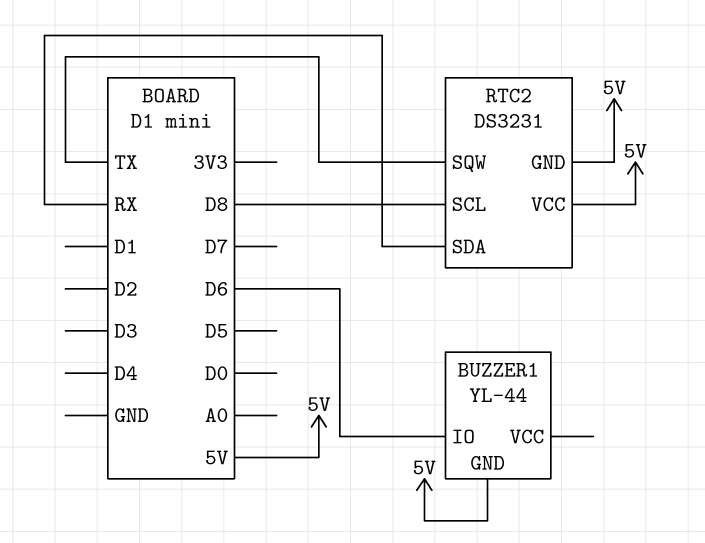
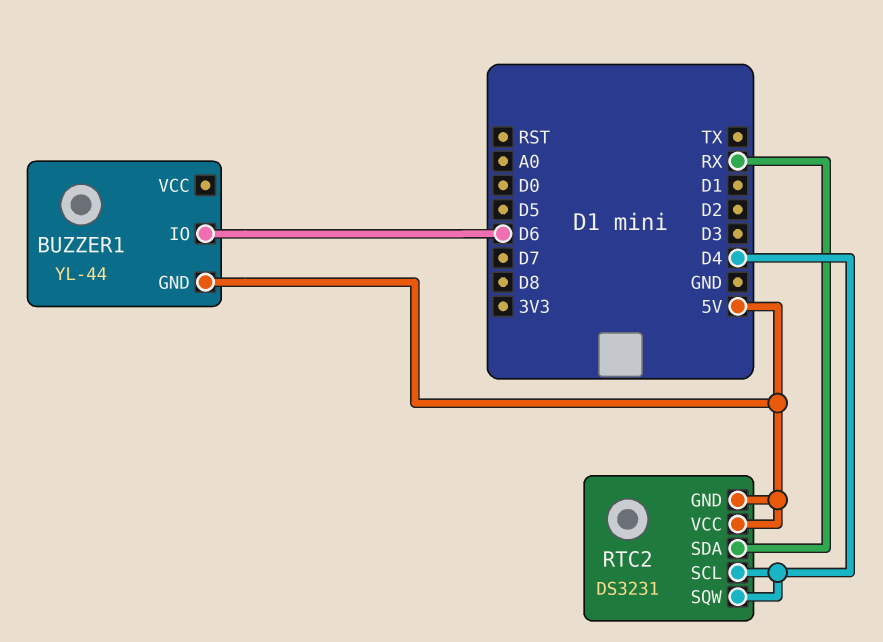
RTC2 pin SCL: D8 -> D4
RTC2 pin SQW: TX -> D4

